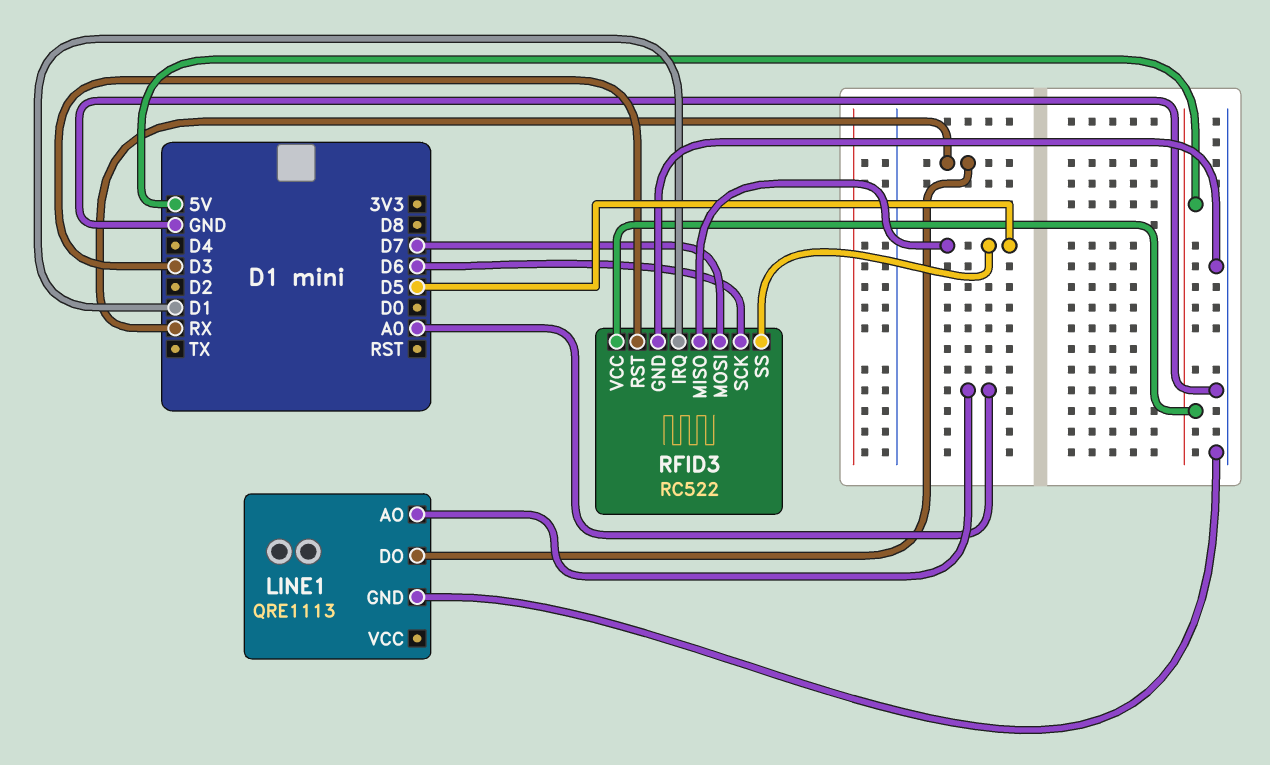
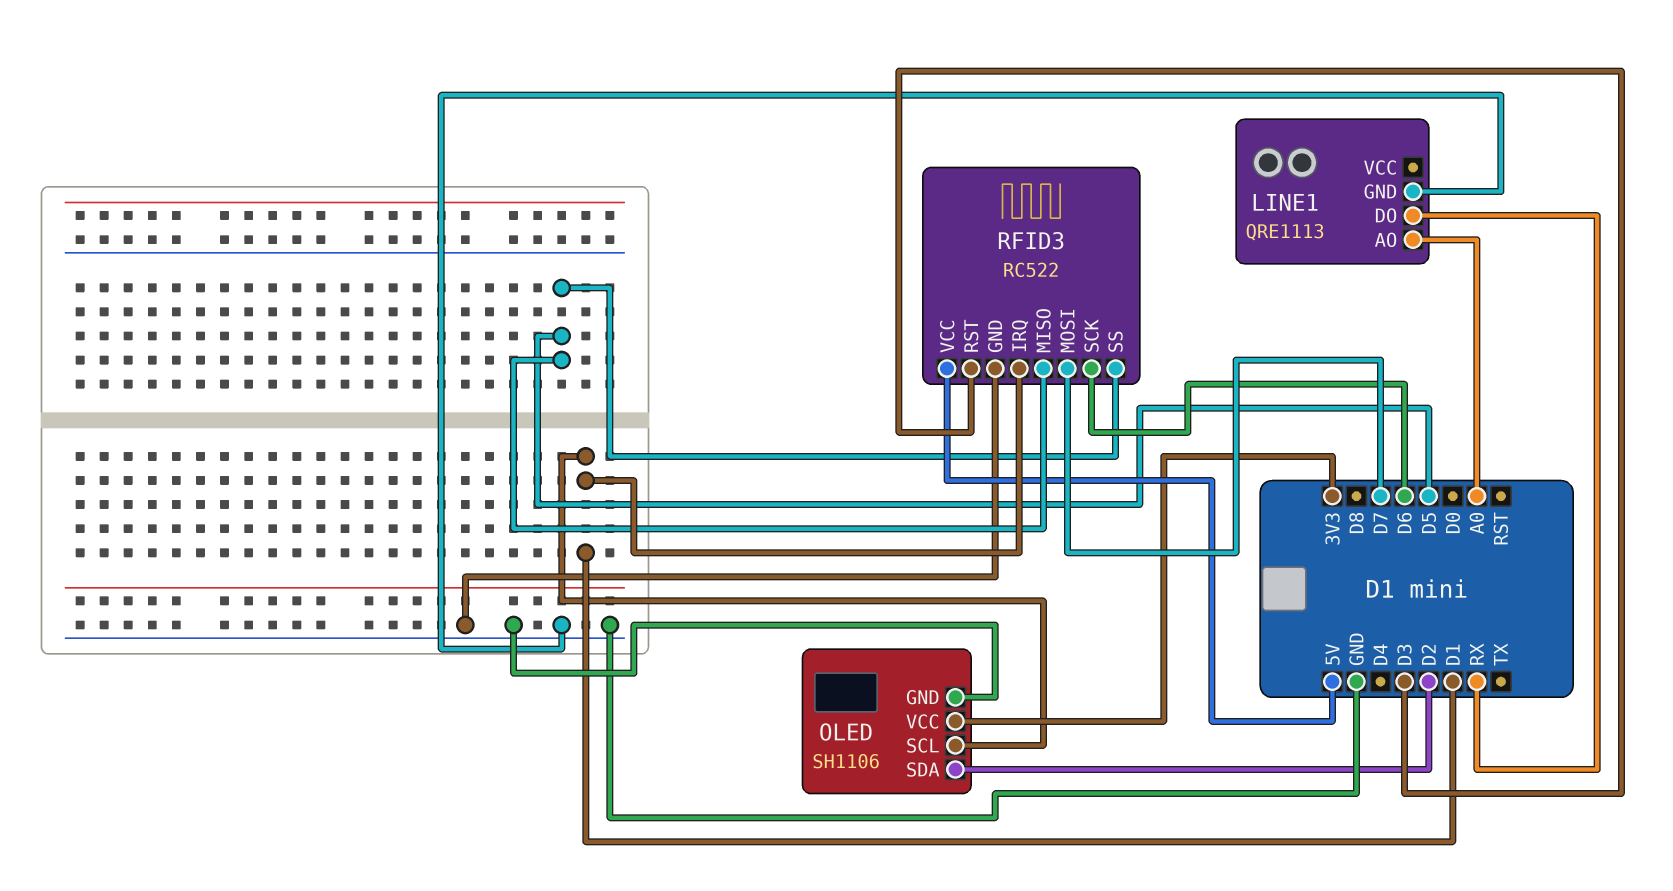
OLED: none -> SH1106
OLED pin GND: none -> GND
OLED pin SCL: none -> D1
OLED pin SDA: none -> D2
OLED pin VCC: none -> 3V3

